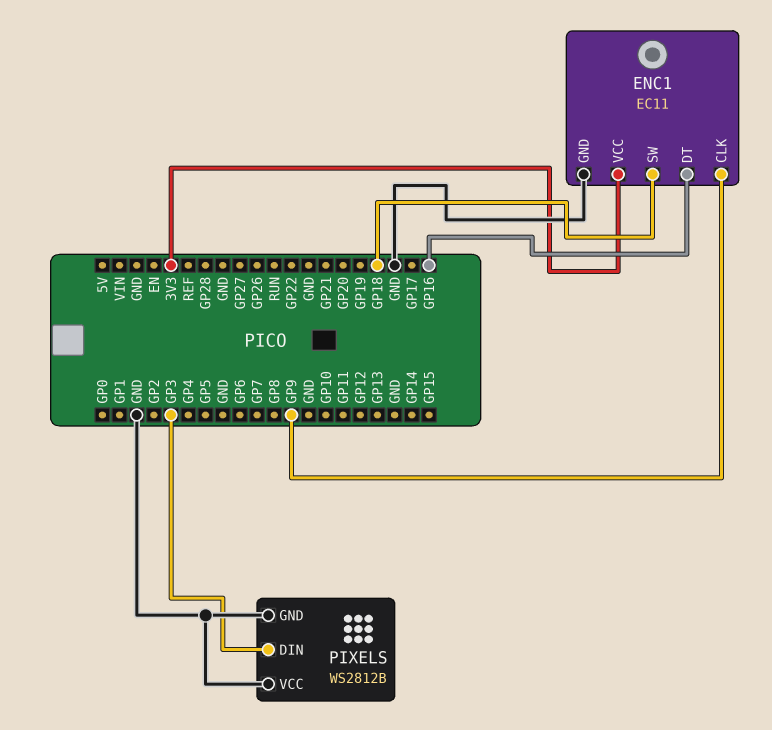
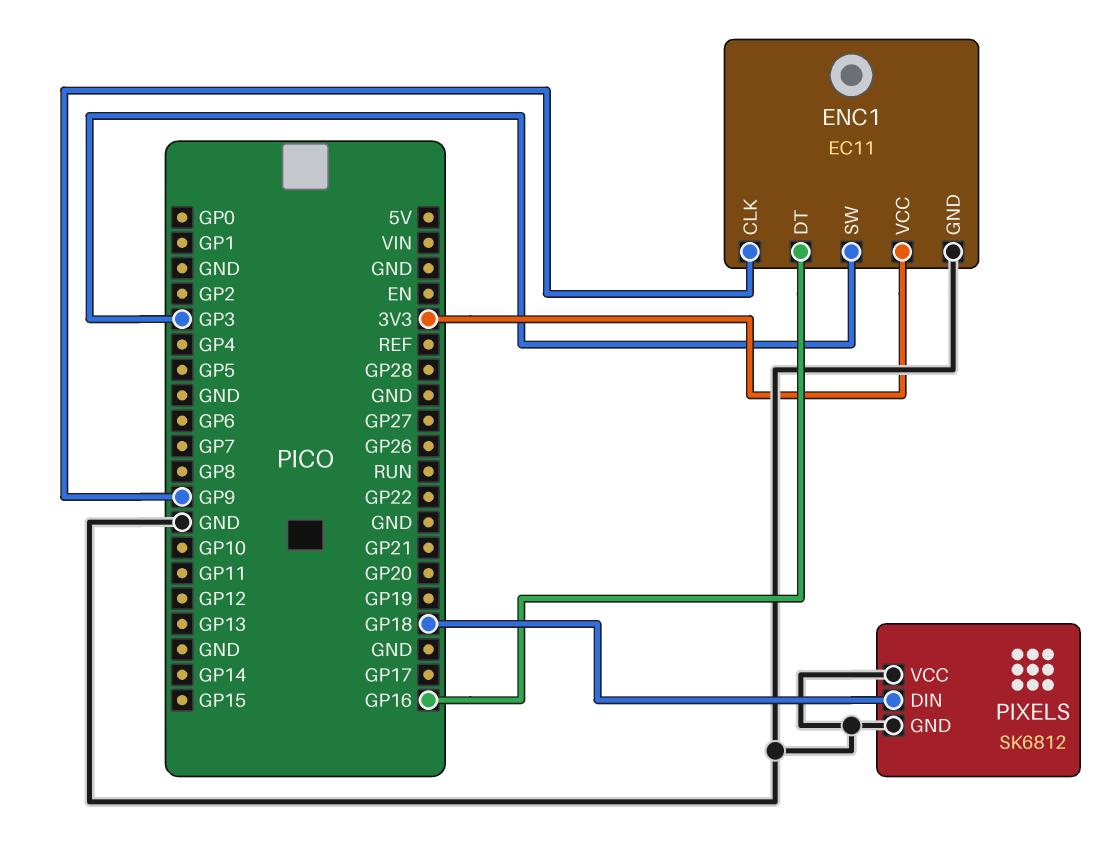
ENC1 pin SW: GP18 -> GP3
PIXELS: WS2812B -> SK6812
PIXELS pin DIN: GP3 -> GP18

